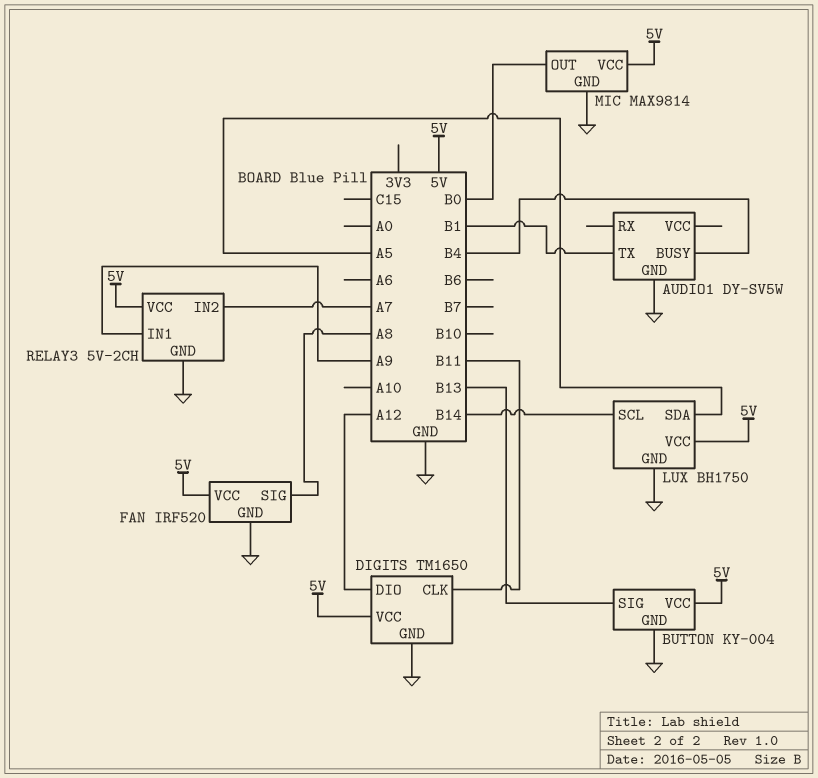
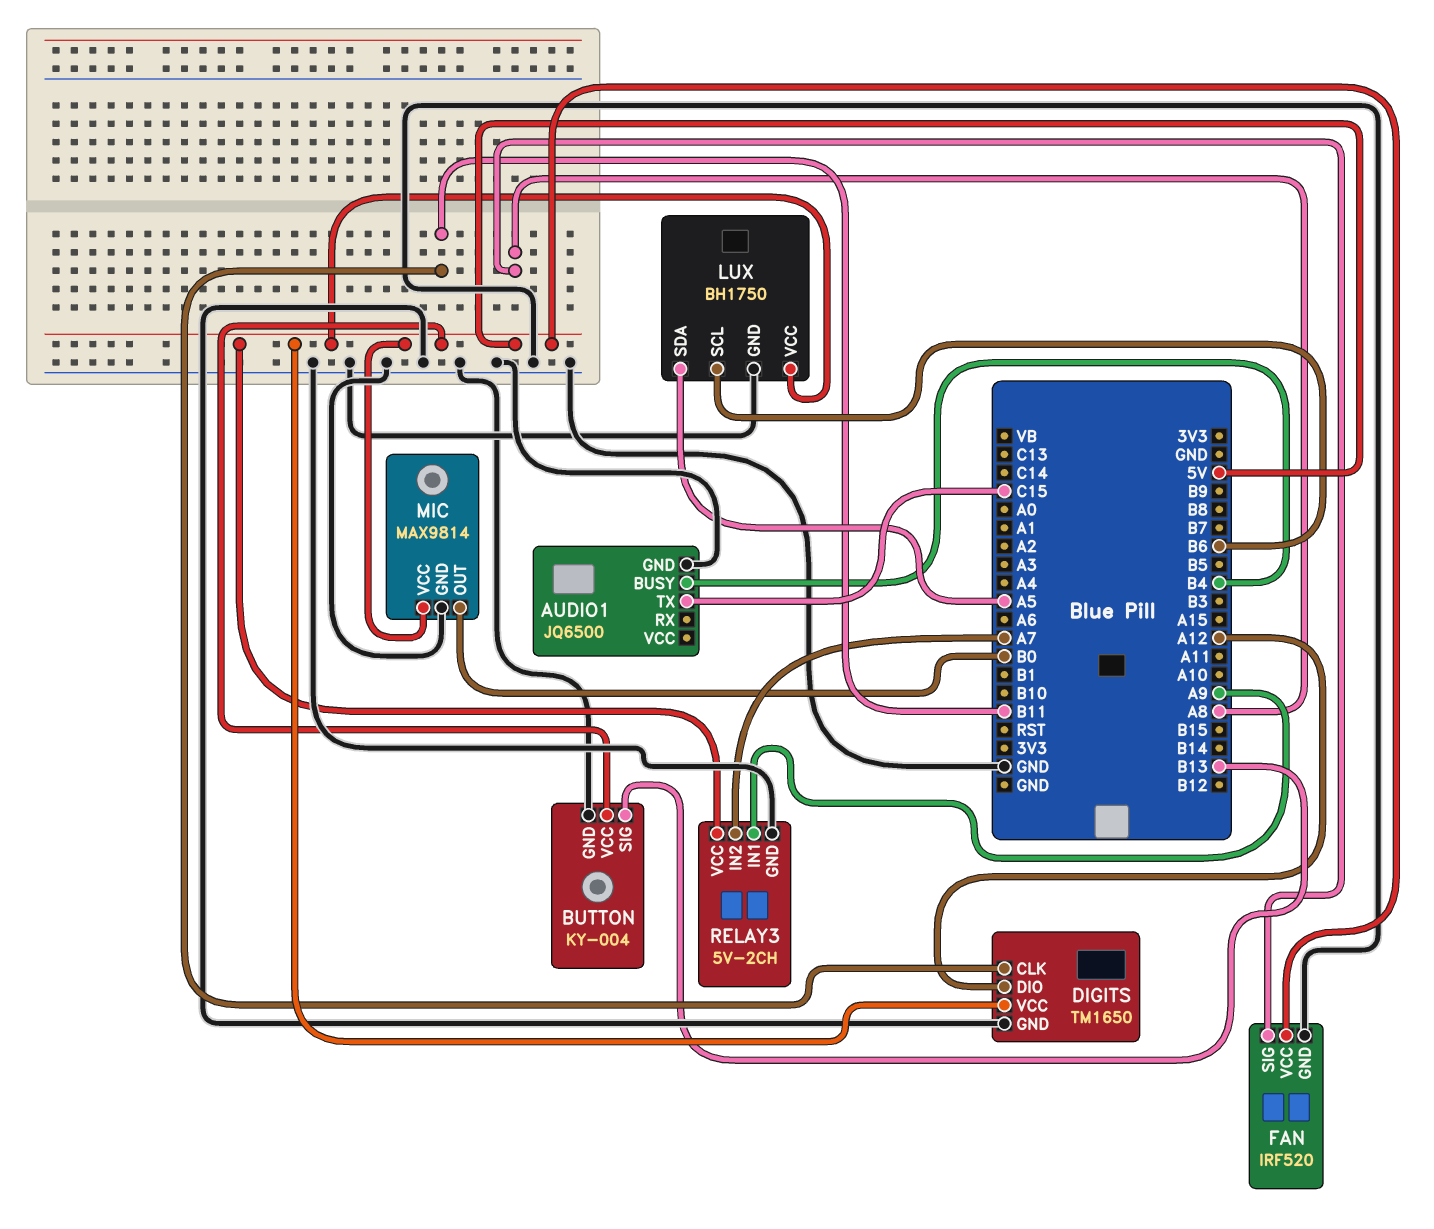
AUDIO1: DY-SV5W -> JQ6500
AUDIO1 pin TX: B1 -> C15
LUX pin SCL: B14 -> B6

